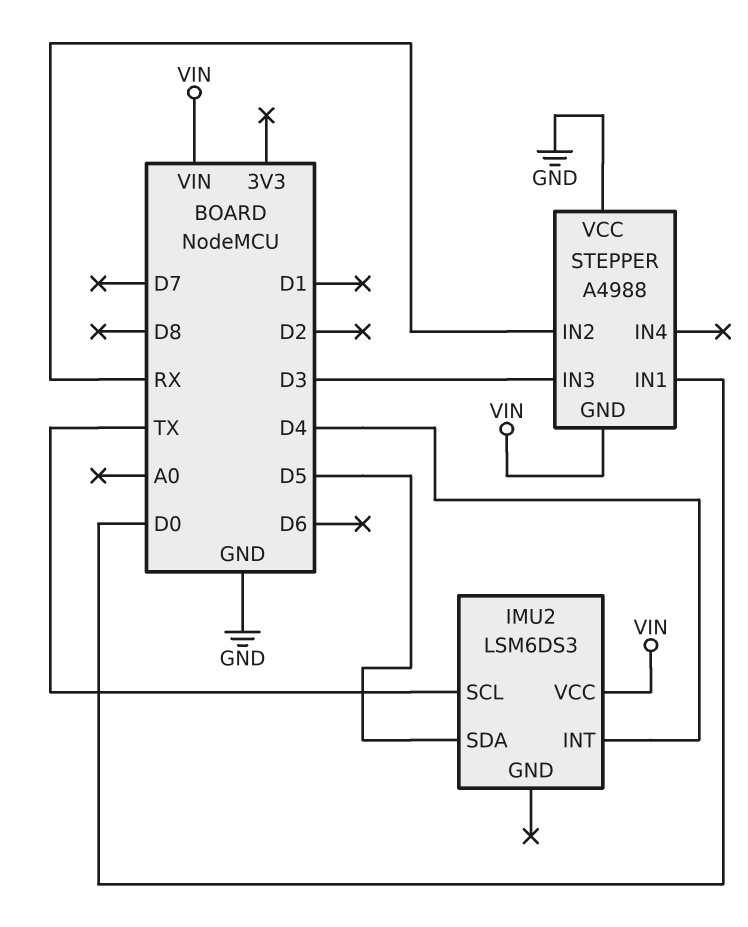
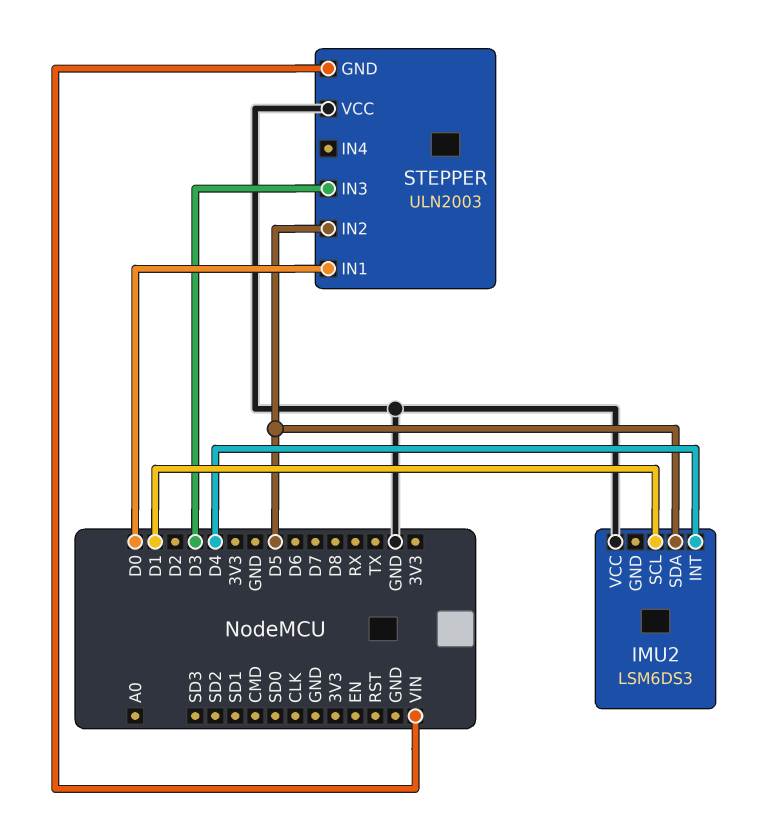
IMU2 pin SCL: TX -> D1
IMU2 pin VCC: VIN -> GND
STEPPER: A4988 -> ULN2003
STEPPER pin IN2: RX -> D5

